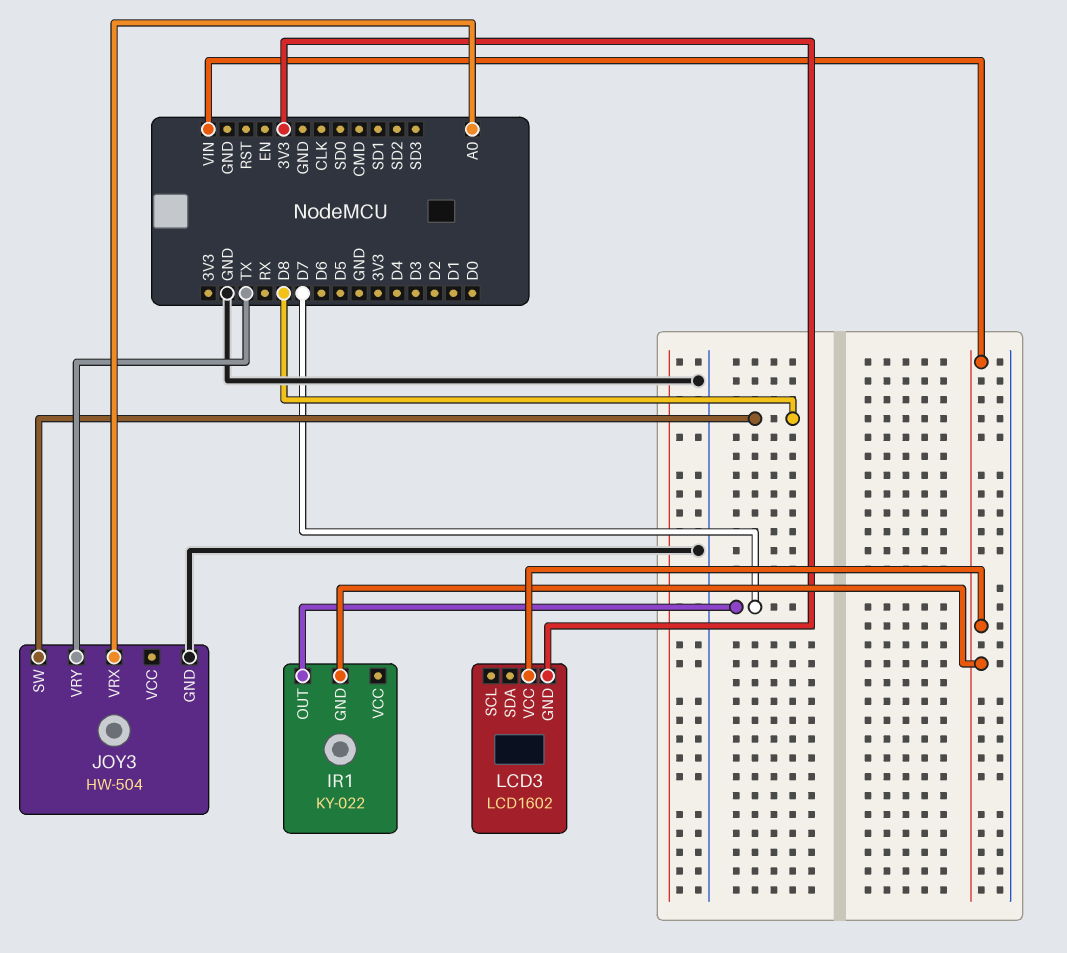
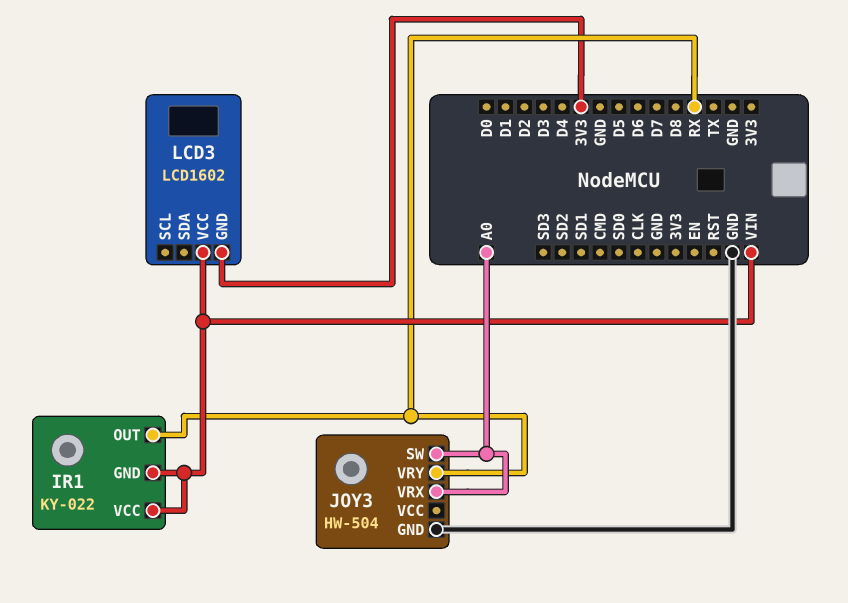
IR1 pin OUT: D7 -> RX
IR1 pin VCC: none -> VIN
JOY3 pin SW: D8 -> A0
JOY3 pin VRY: TX -> RX

